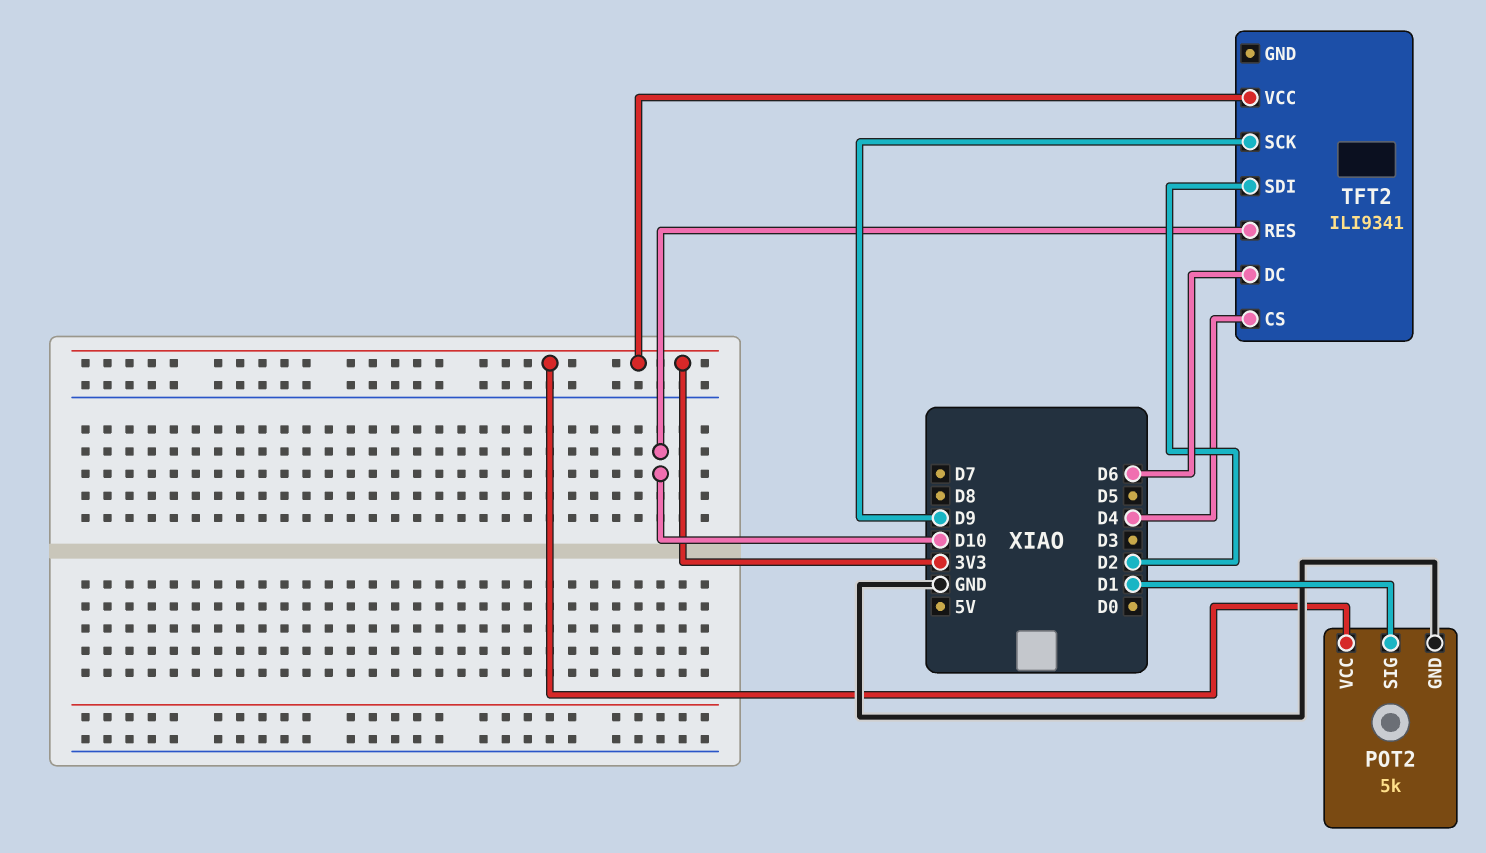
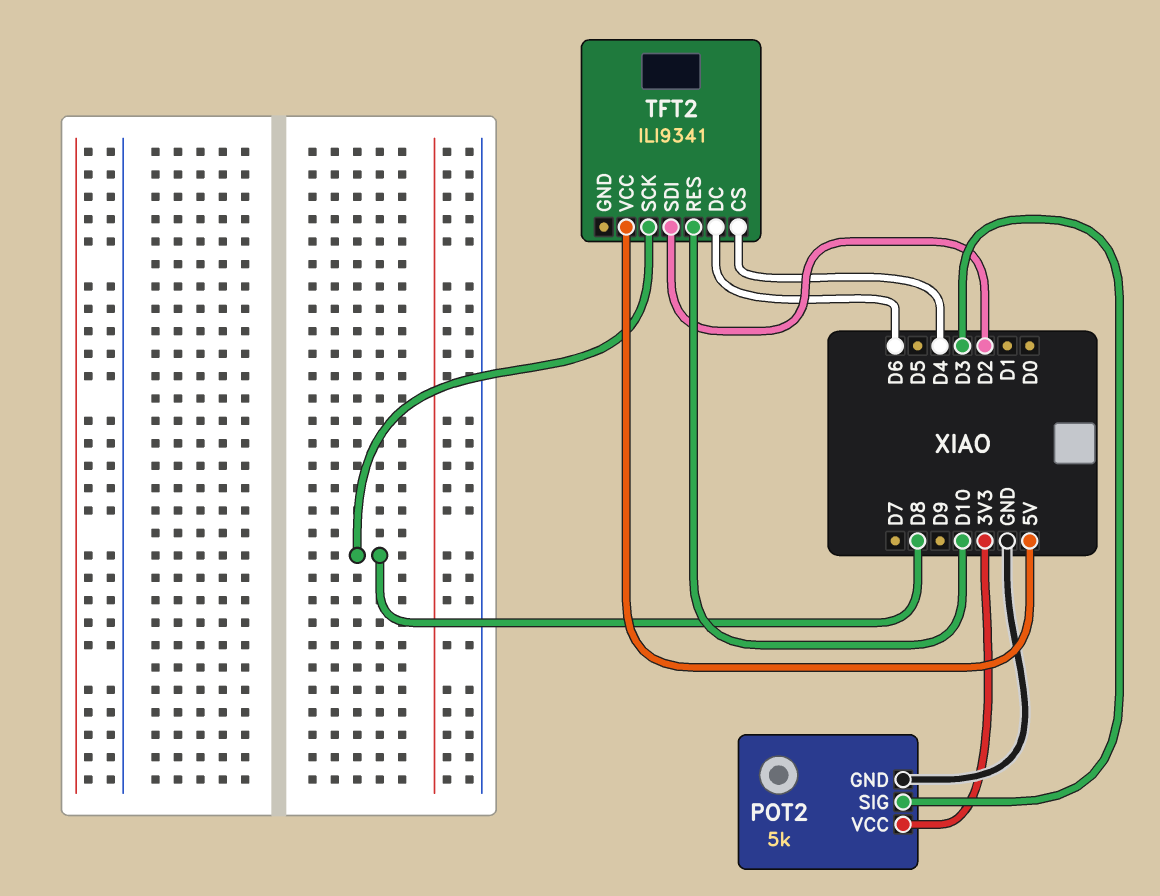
POT2 pin SIG: D1 -> D3
TFT2 pin SCK: D9 -> D8
TFT2 pin VCC: 3V3 -> 5V

